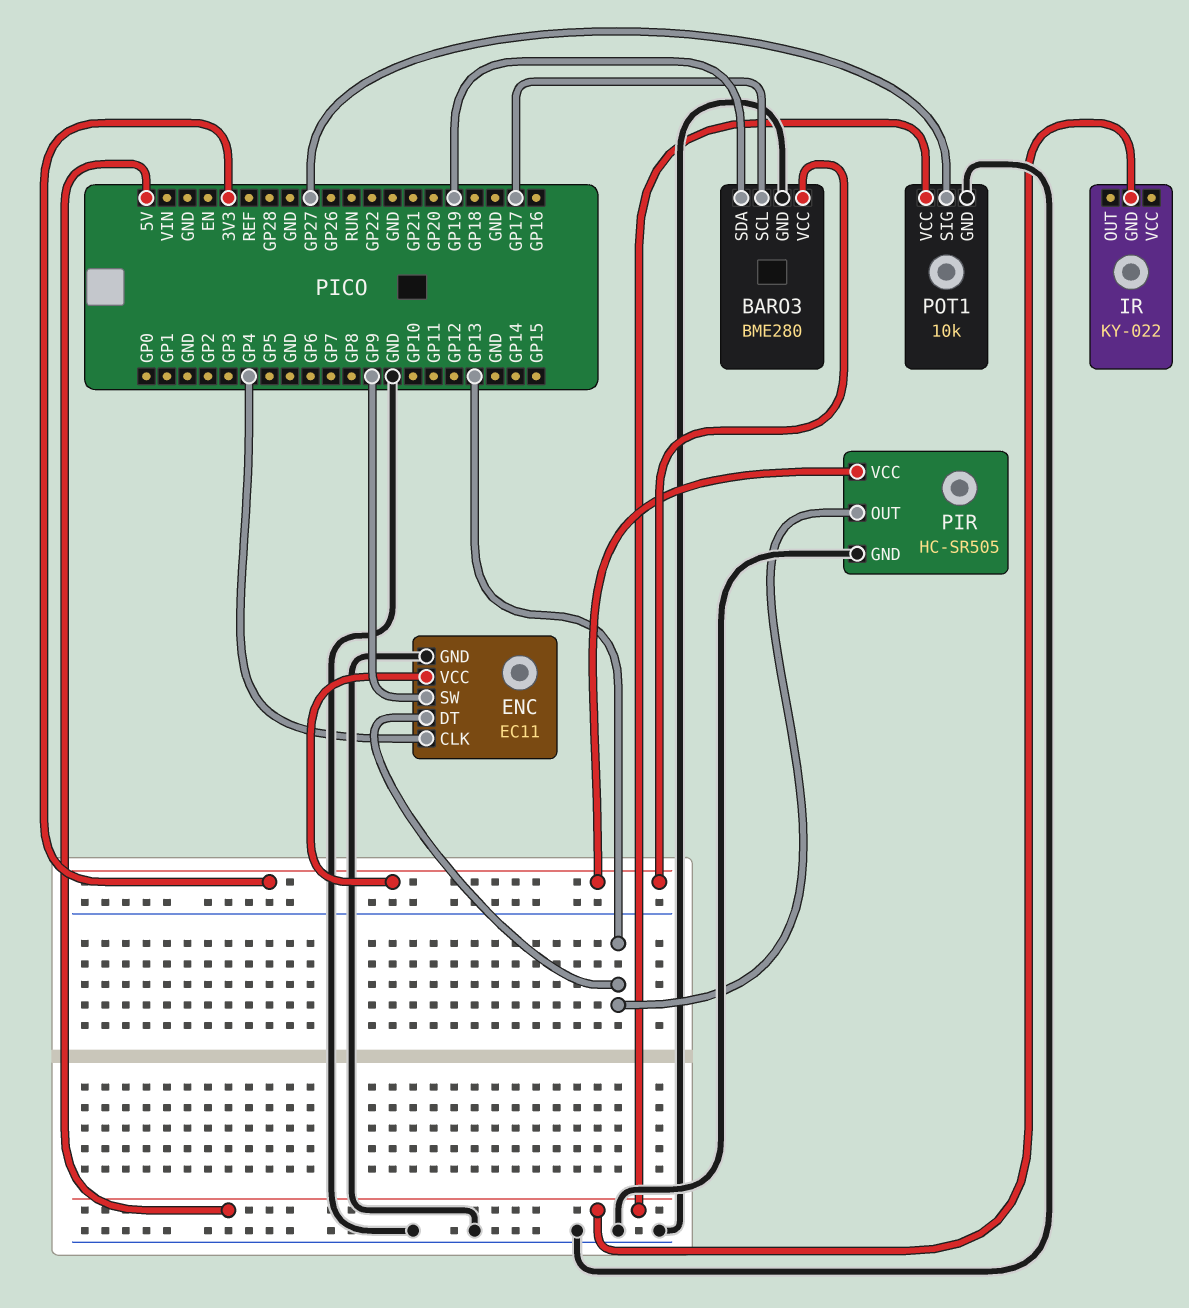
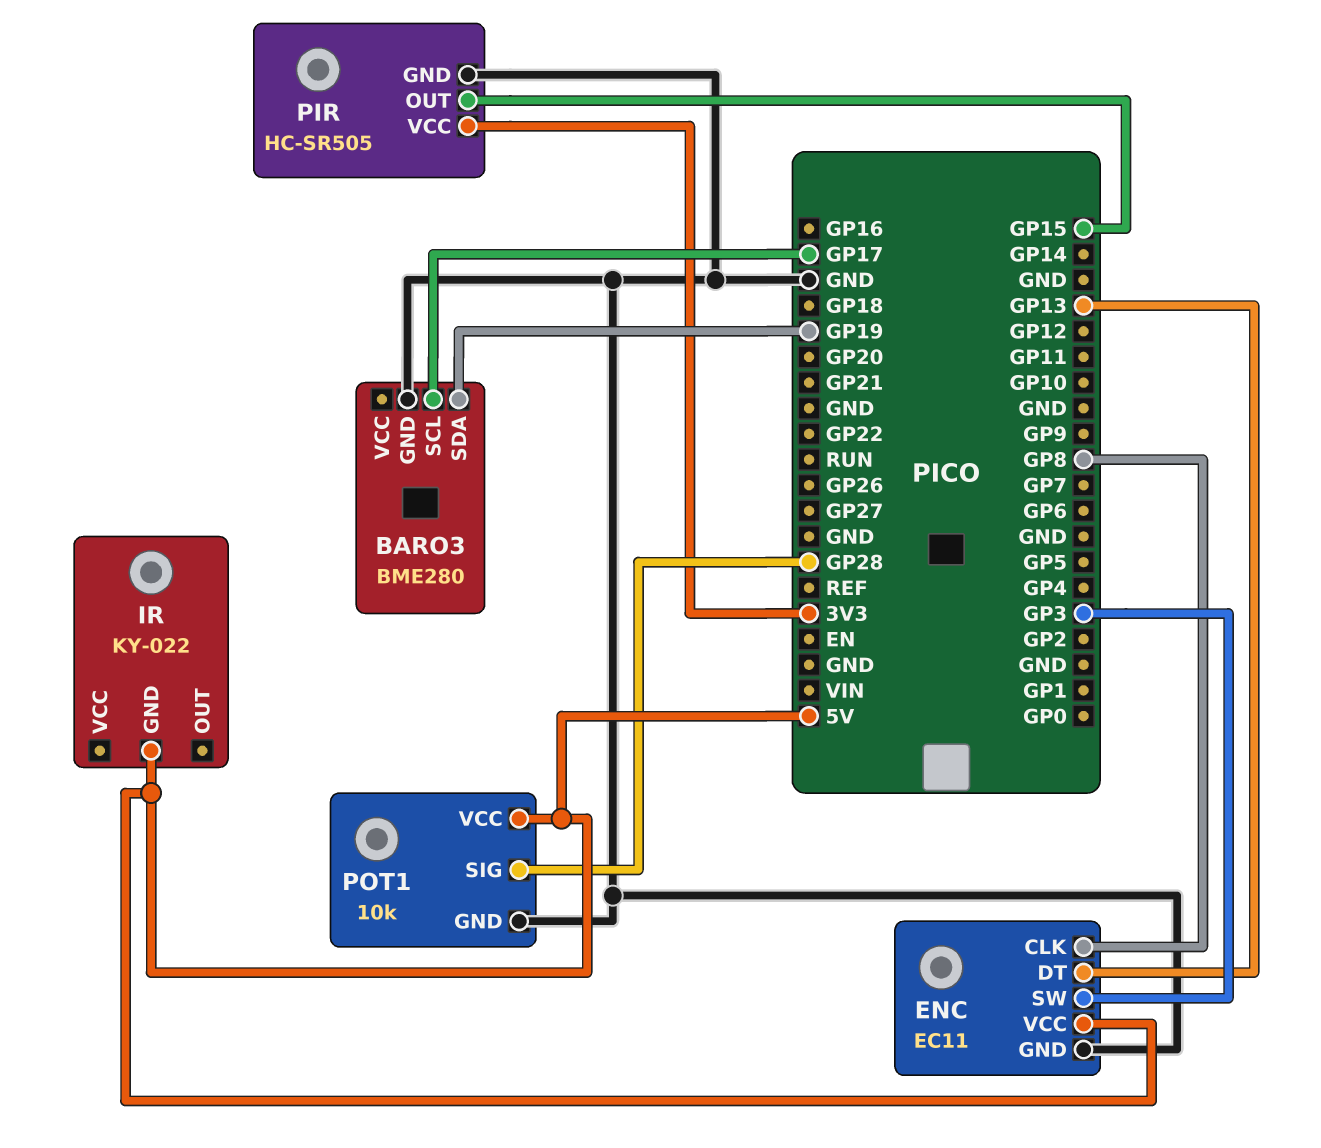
BARO3 pin VCC: 3V3 -> none
ENC pin CLK: GP4 -> GP8
ENC pin SW: GP9 -> GP3
ENC pin VCC: 3V3 -> 5V
PIR pin OUT: GP13 -> GP15
POT1 pin SIG: GP27 -> GP28

